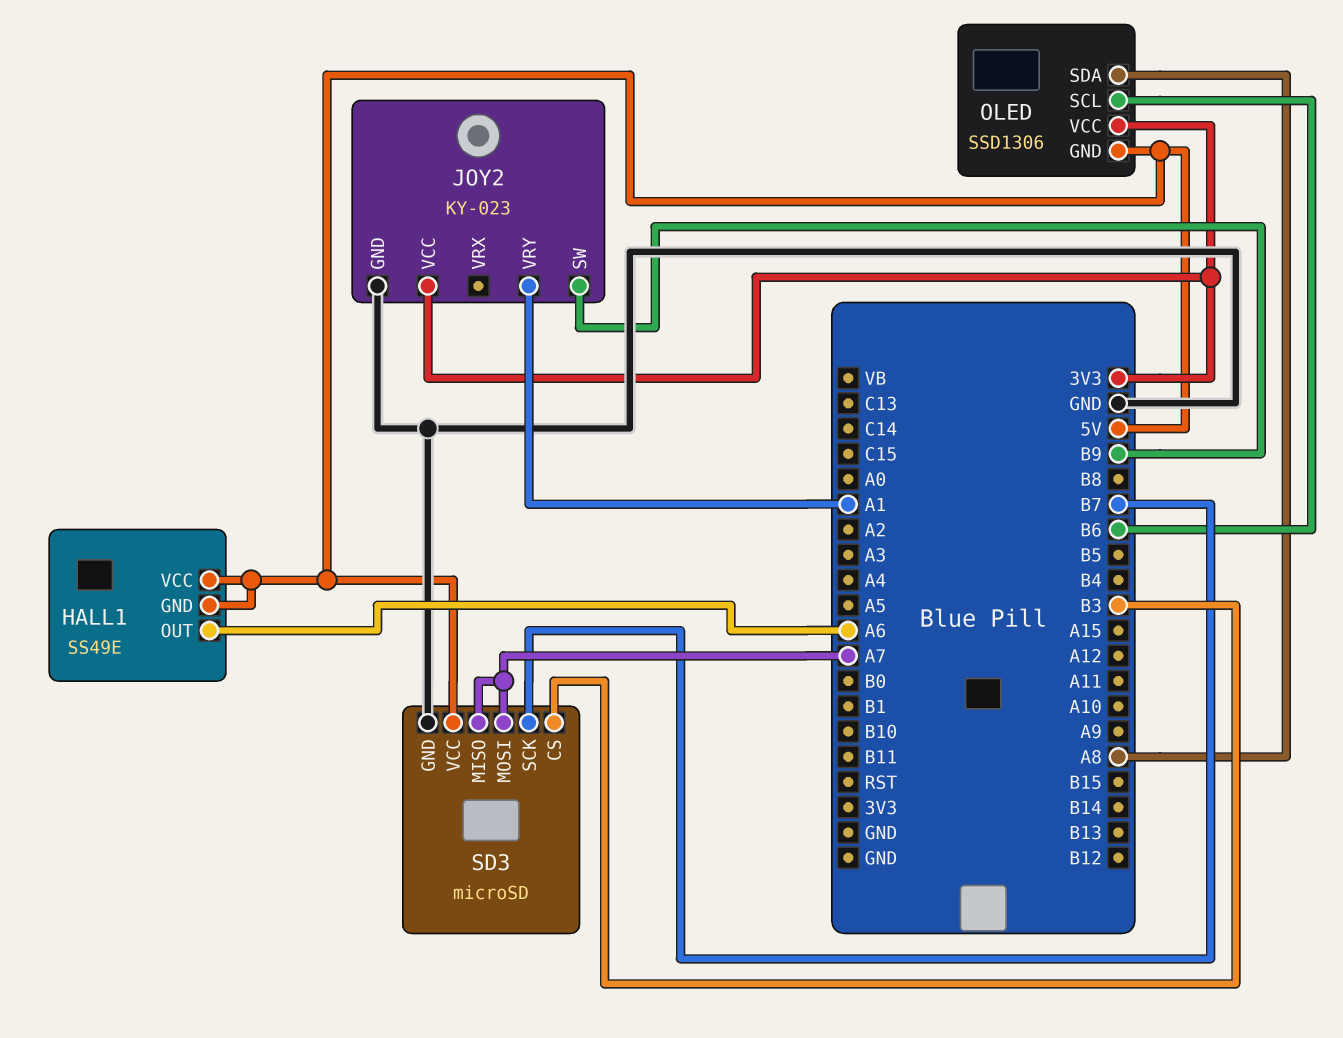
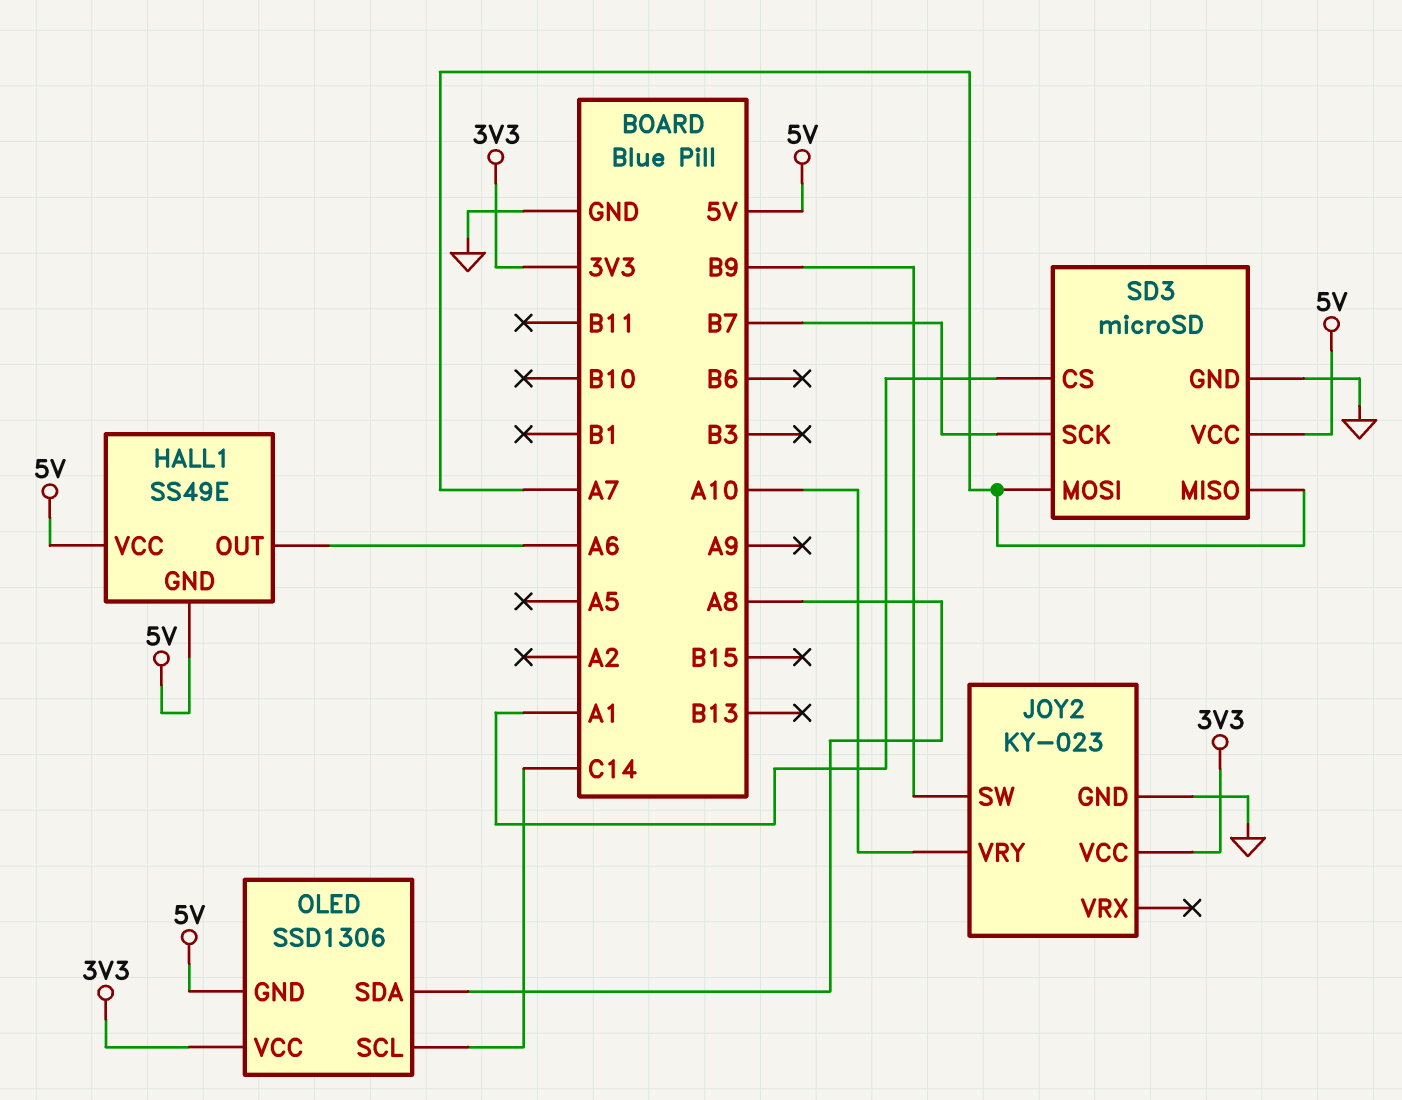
JOY2 pin VRY: A1 -> A10
OLED pin SCL: B6 -> C14
SD3 pin CS: B3 -> A1

